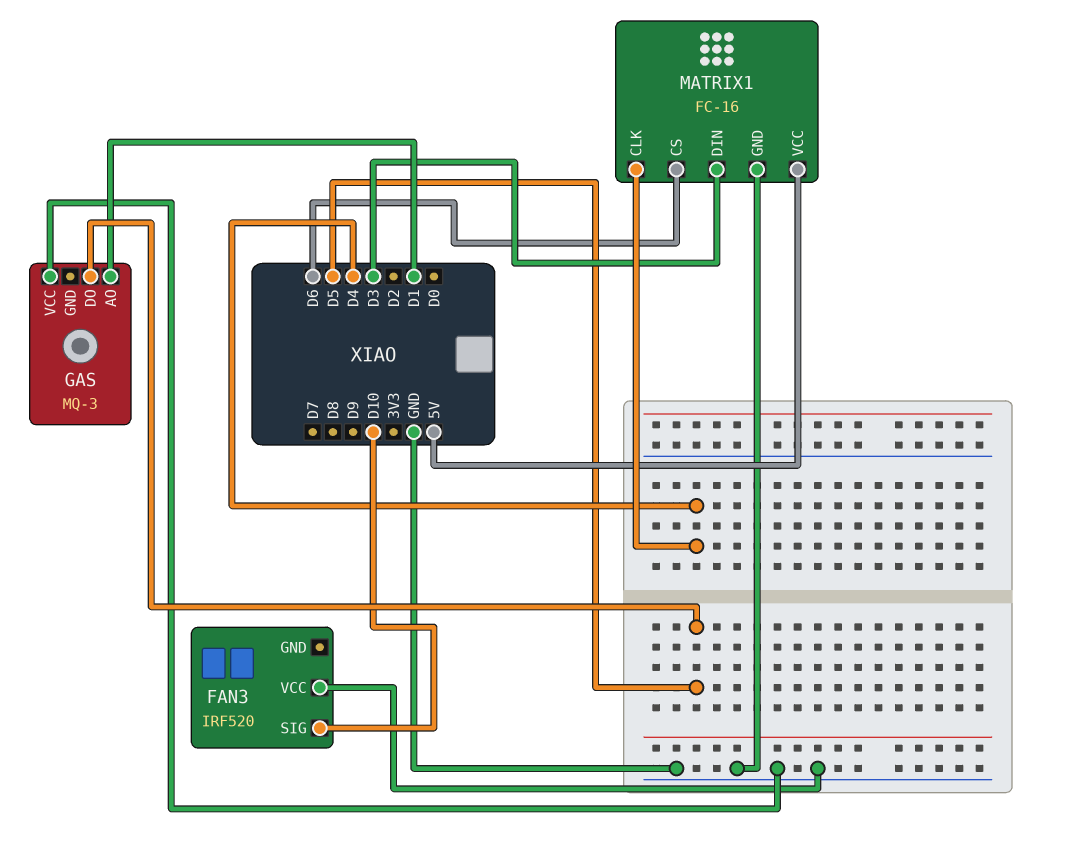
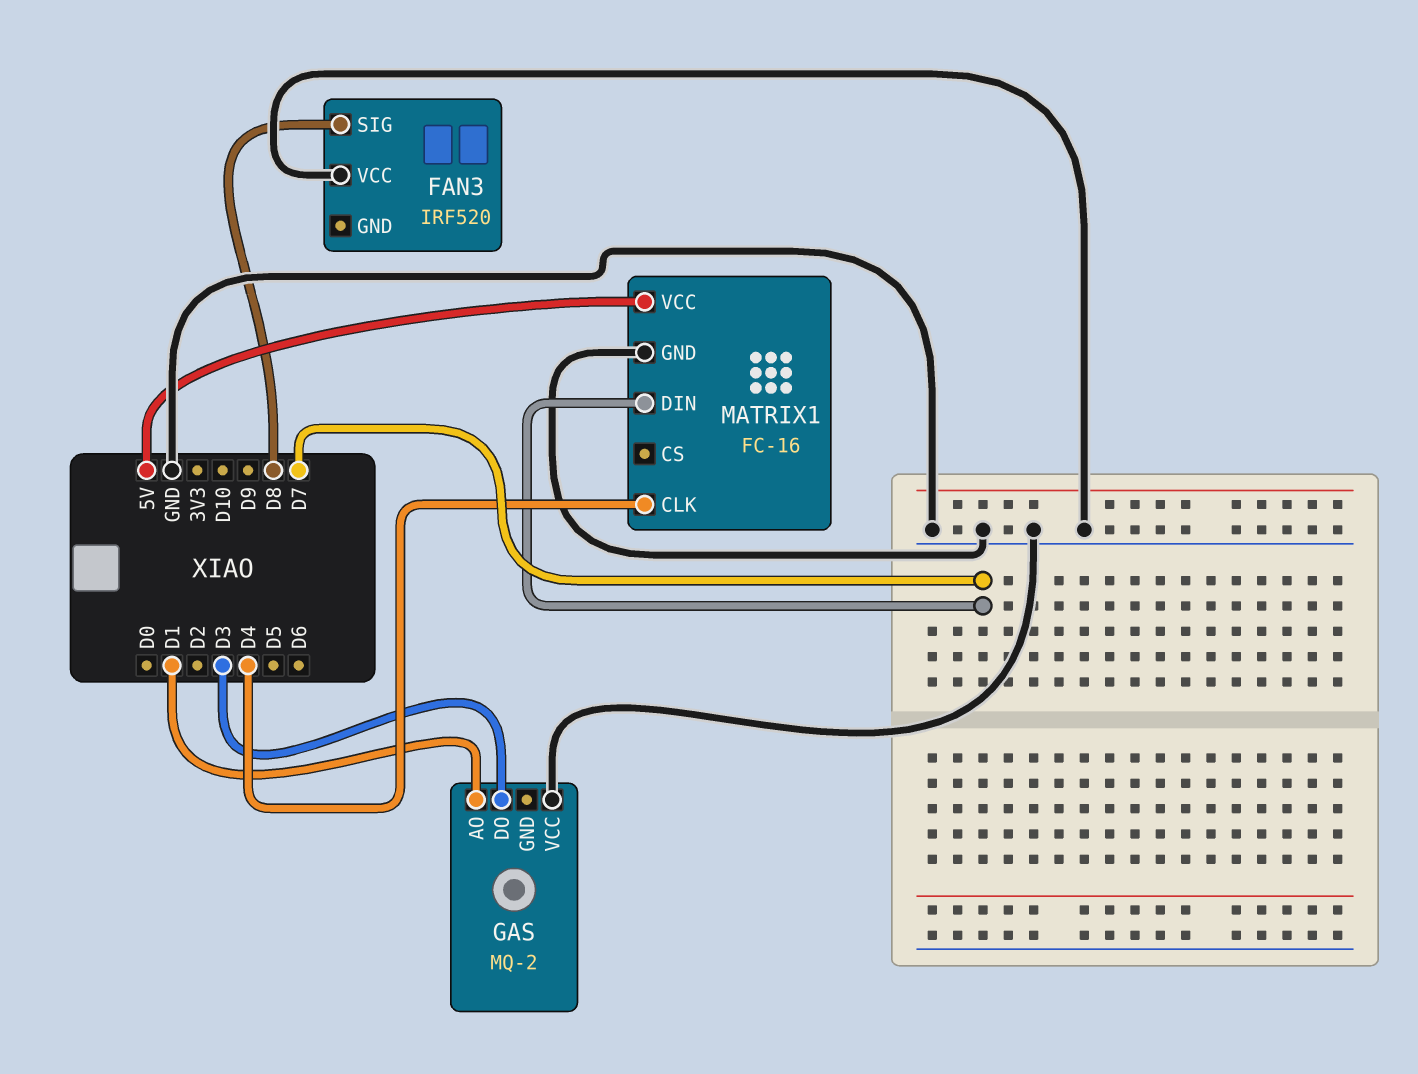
FAN3 pin SIG: D10 -> D8
GAS: MQ-3 -> MQ-2
GAS pin DO: D5 -> D3
MATRIX1 pin CS: D6 -> none
MATRIX1 pin DIN: D3 -> D7

